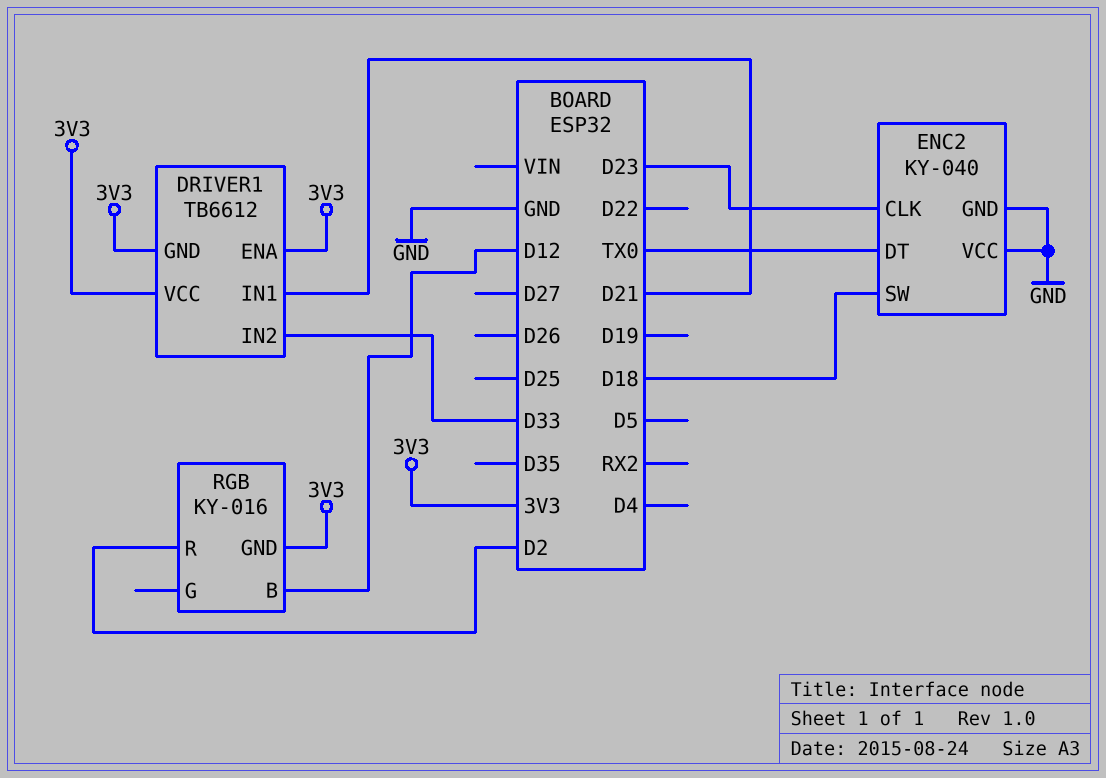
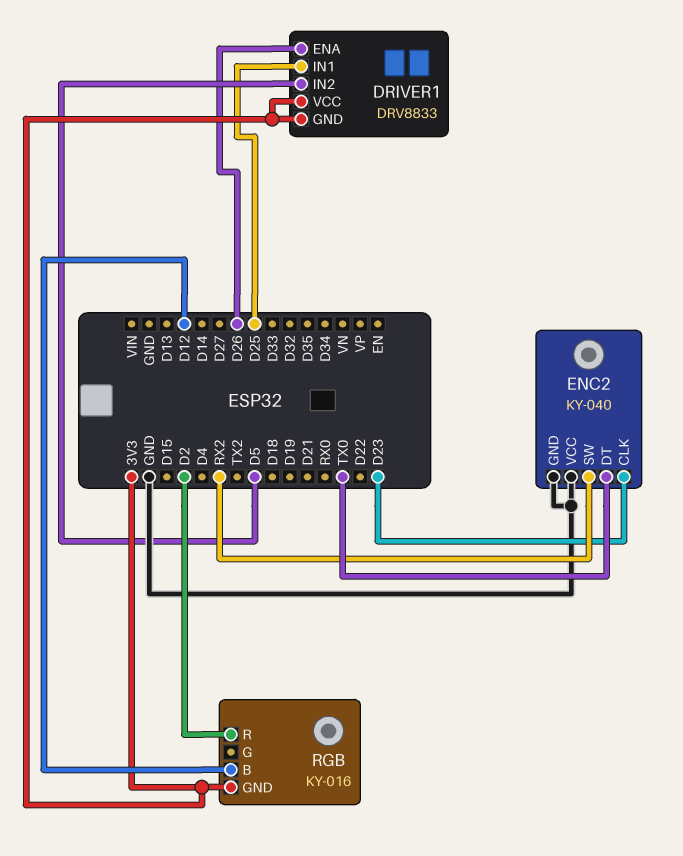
DRIVER1: TB6612 -> DRV8833
DRIVER1 pin ENA: 3V3 -> D26
DRIVER1 pin IN1: D21 -> D25
DRIVER1 pin IN2: D33 -> D5
ENC2 pin SW: D18 -> RX2

